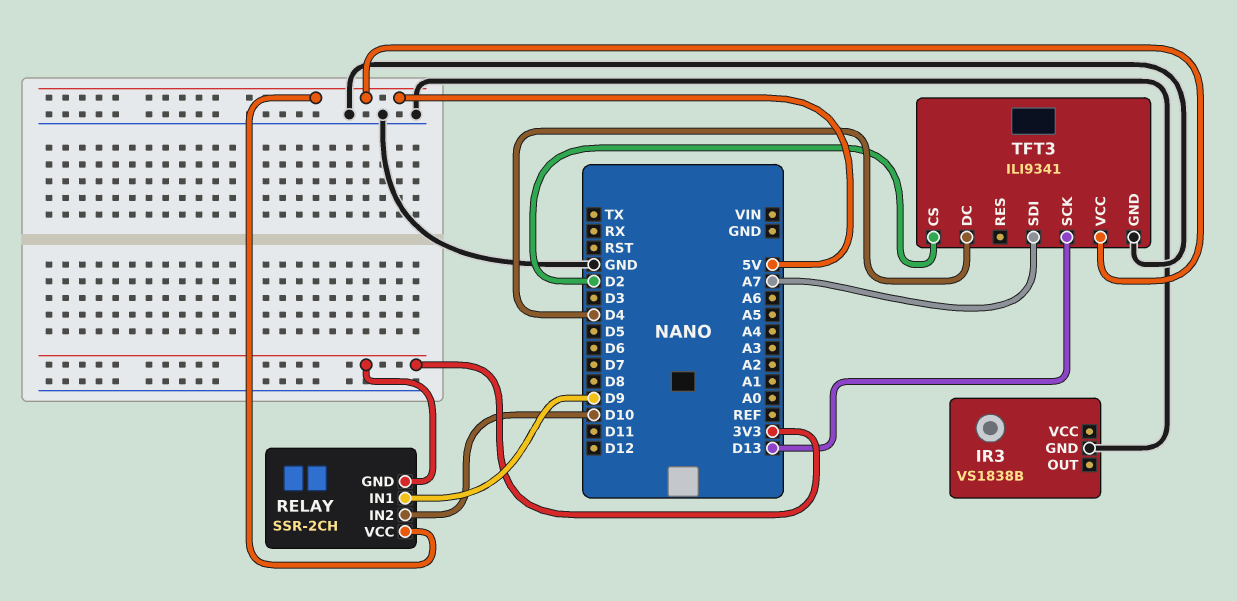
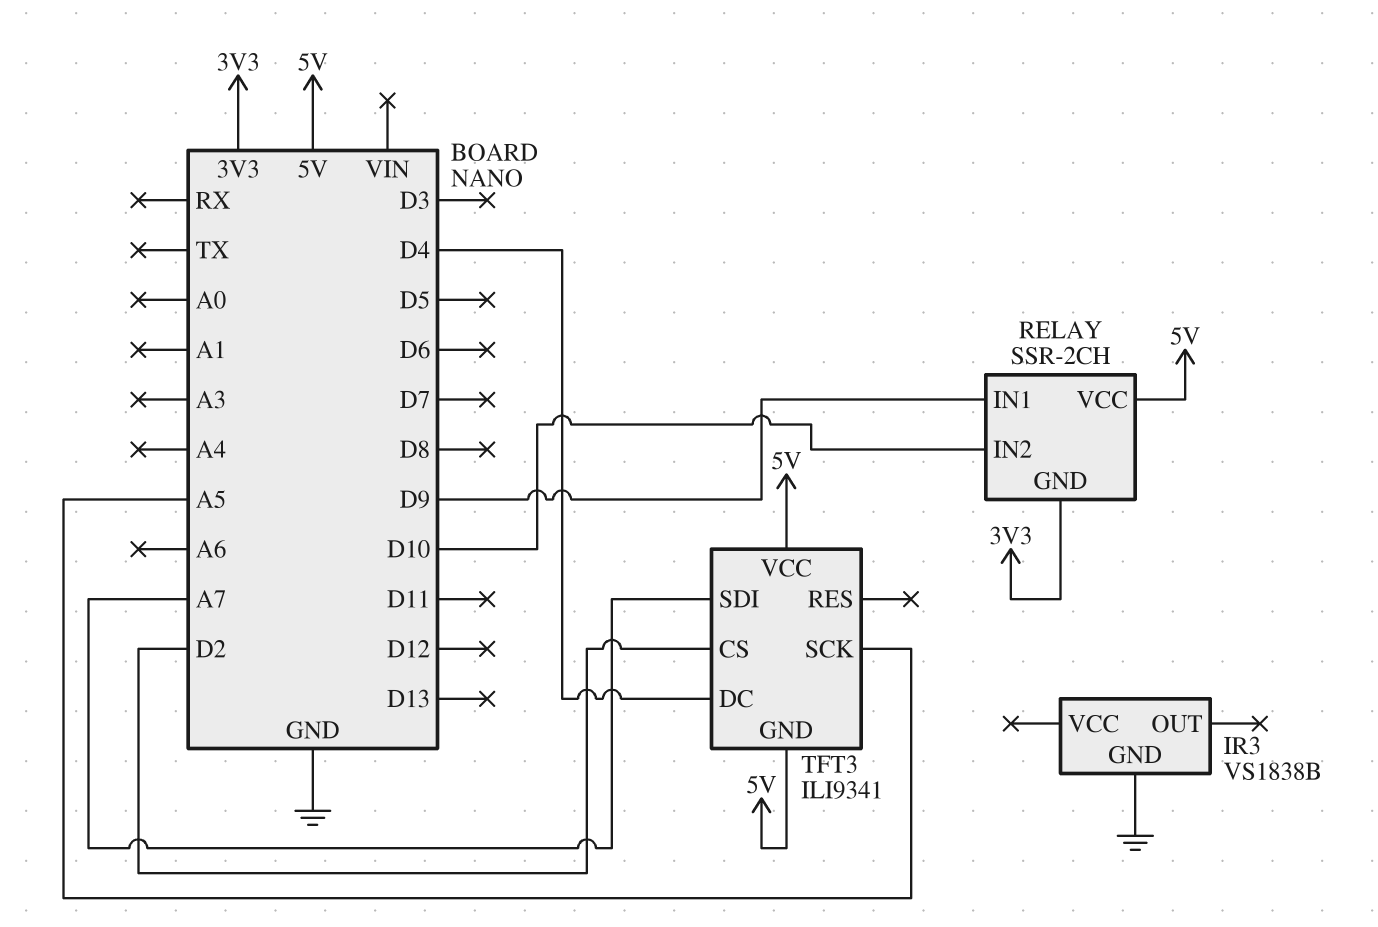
TFT3 pin GND: GND -> 5V
TFT3 pin SCK: D13 -> A5

